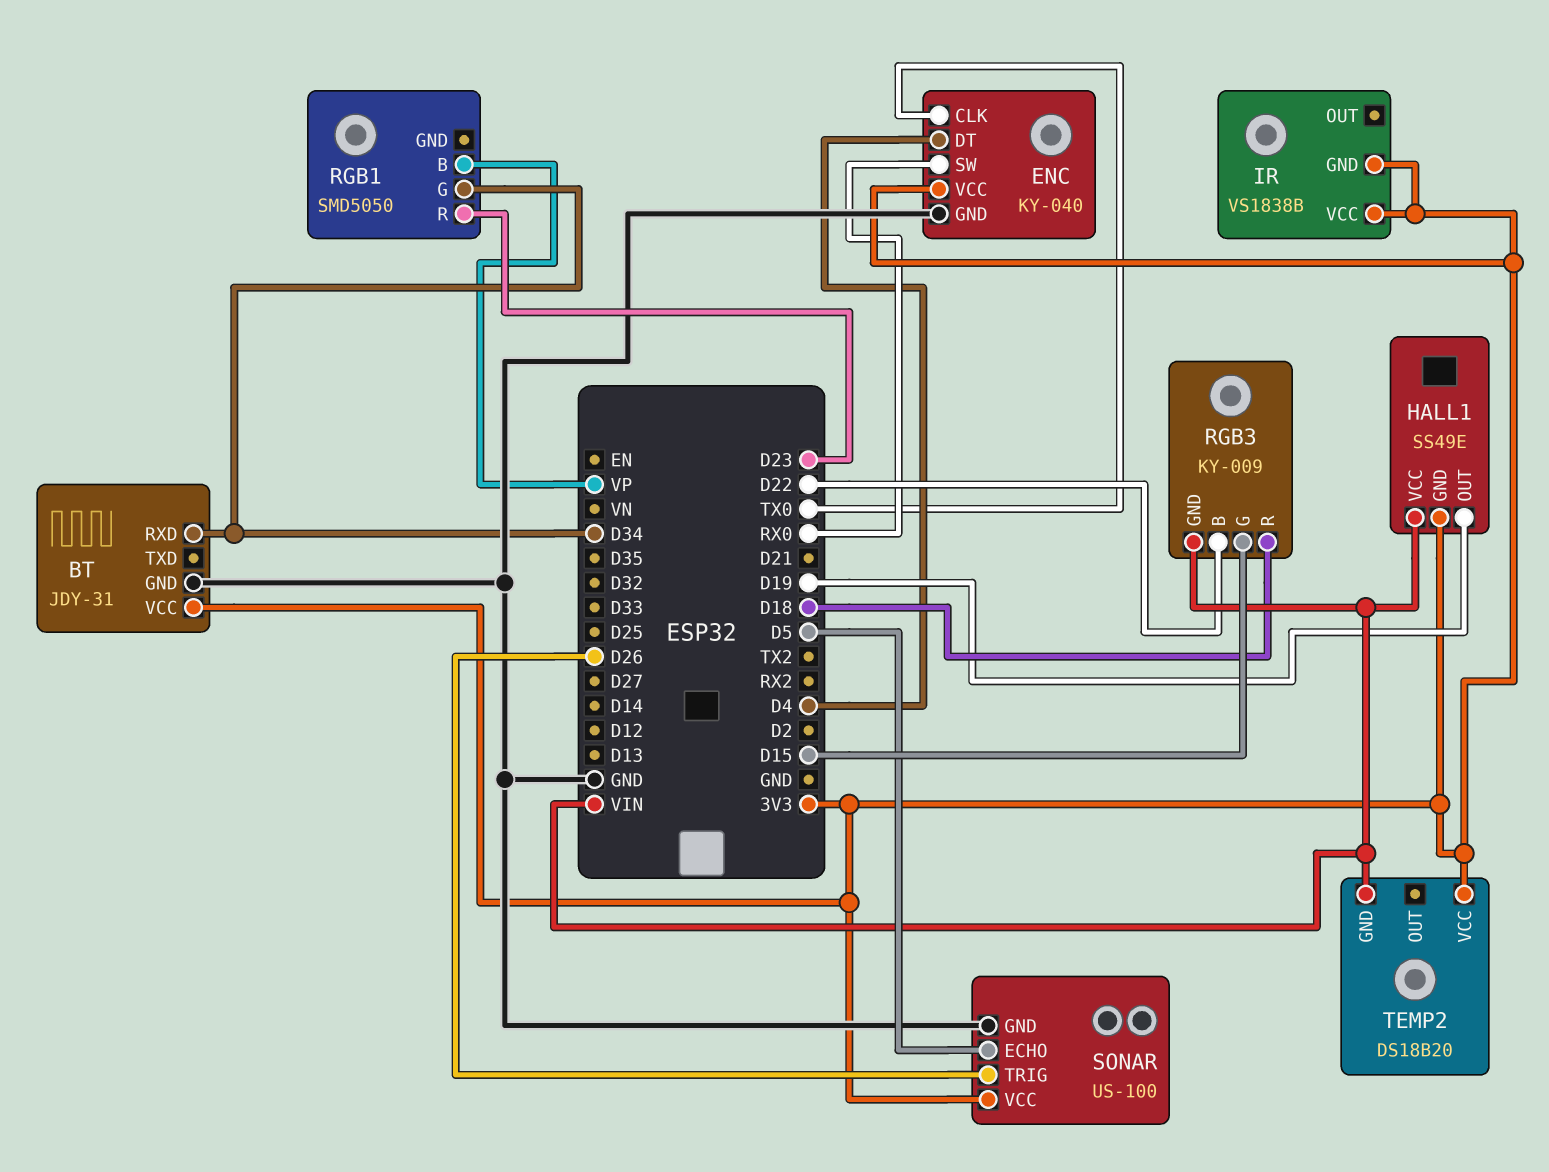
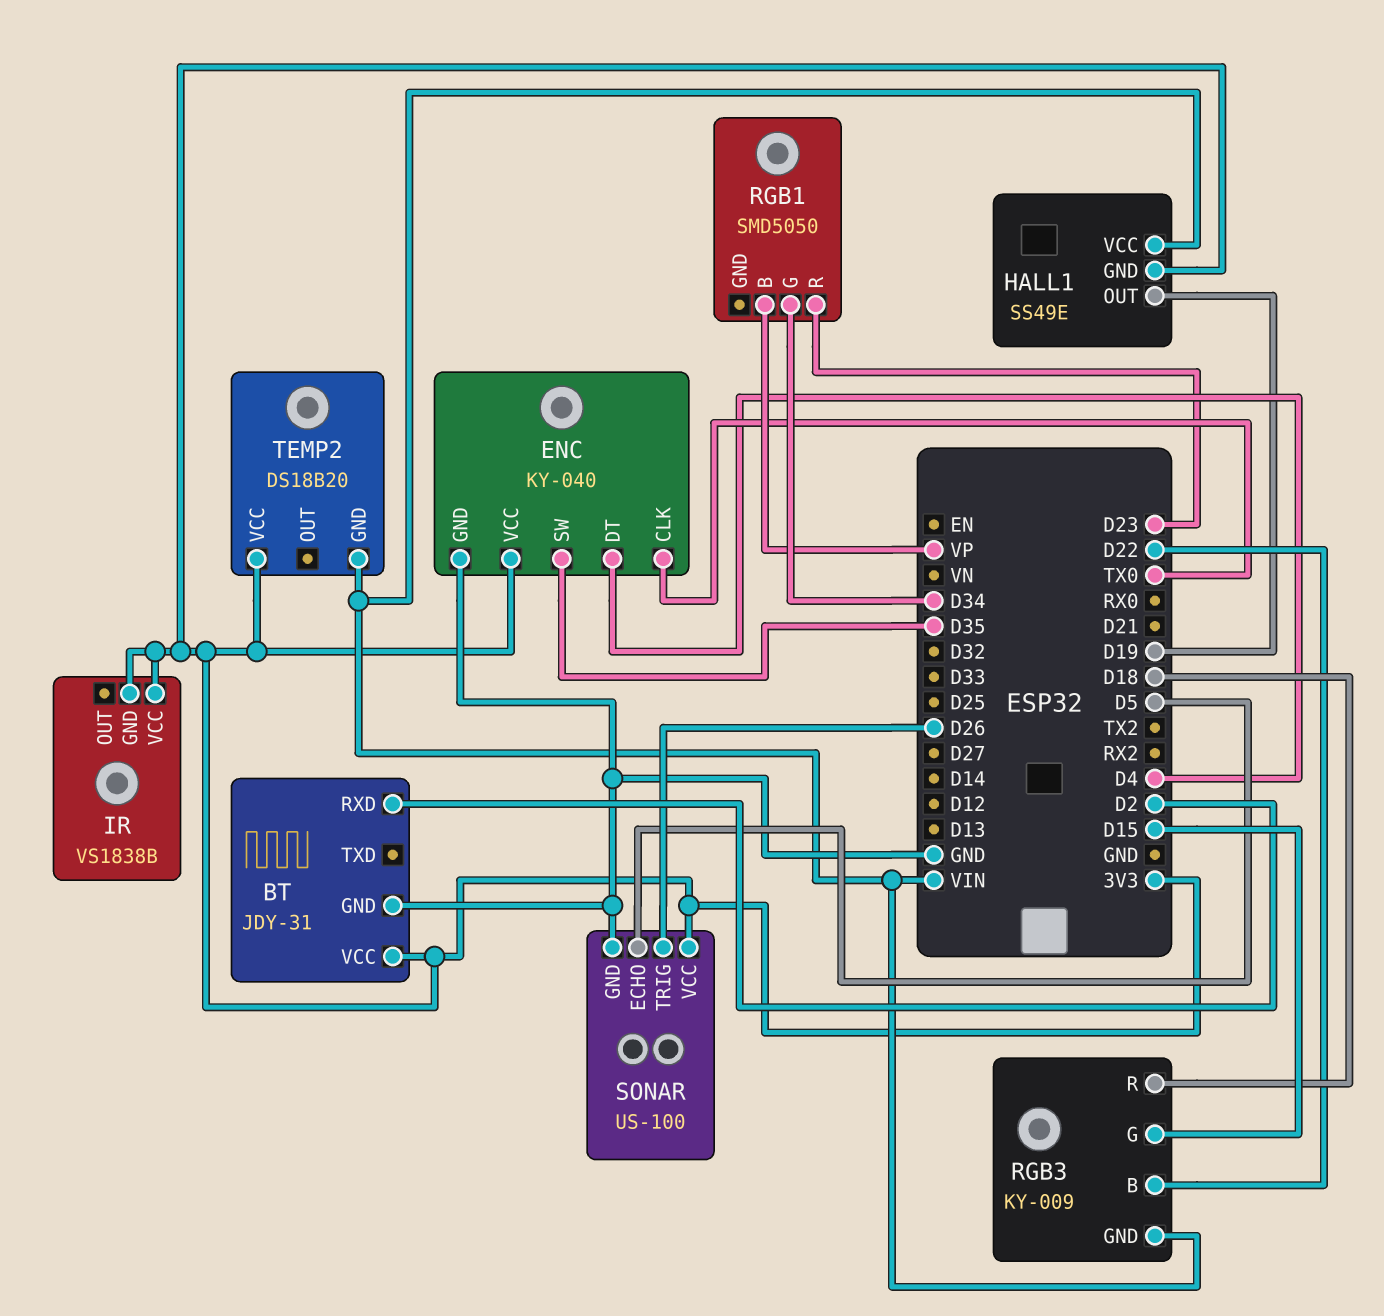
BT pin RXD: D34 -> D2
ENC pin SW: RX0 -> D35

